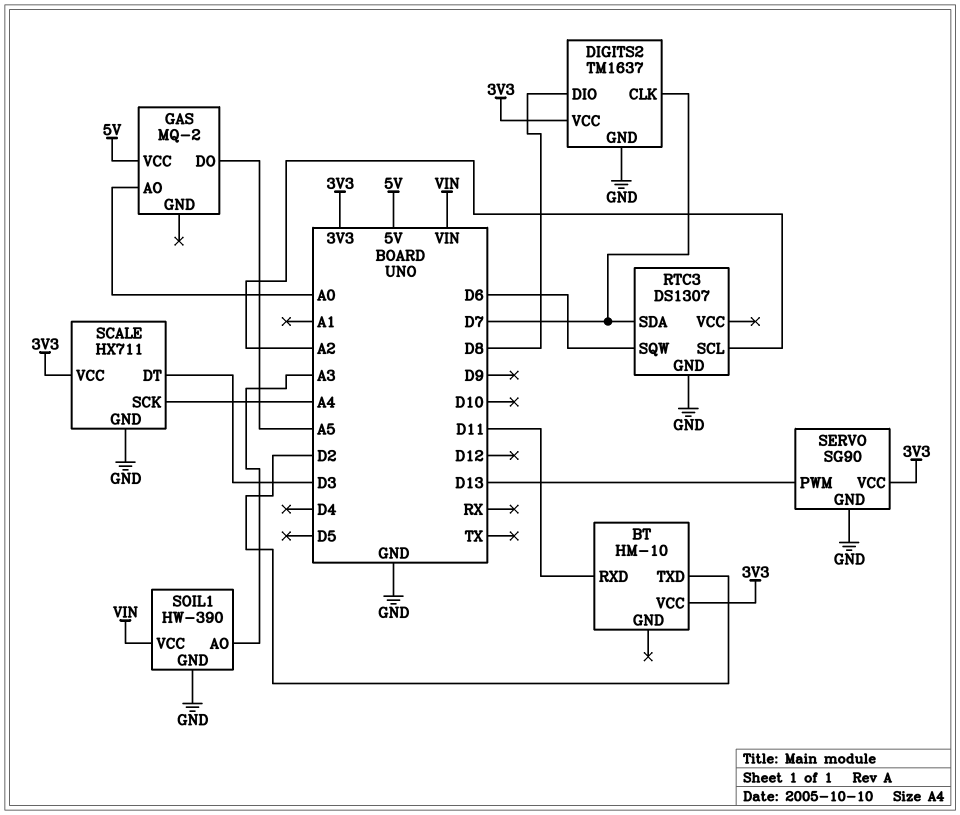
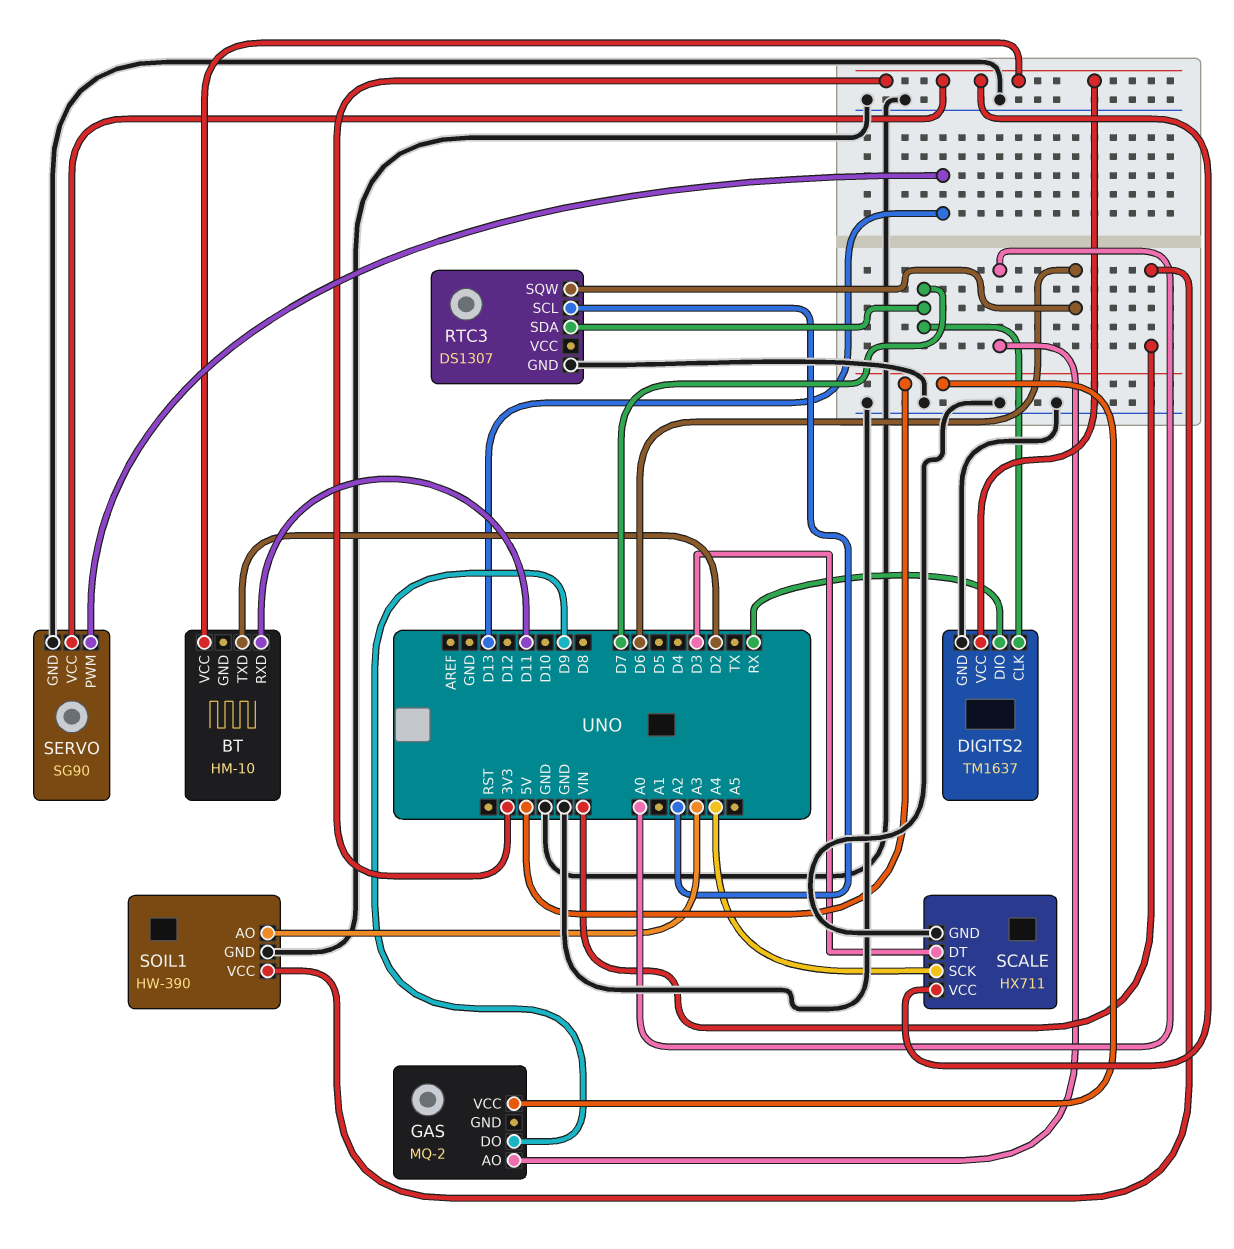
DIGITS2 pin DIO: D8 -> RX
GAS pin DO: A5 -> D9

